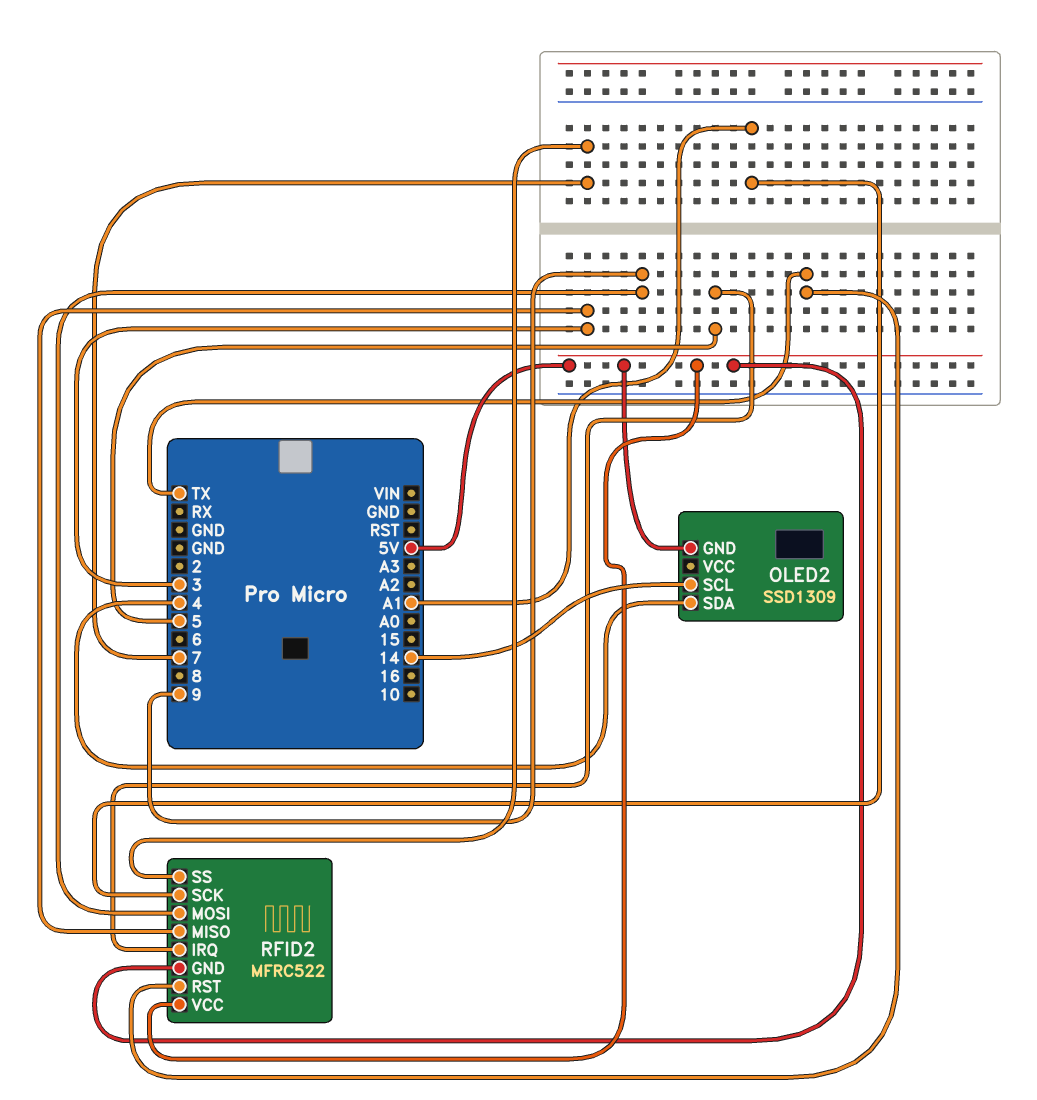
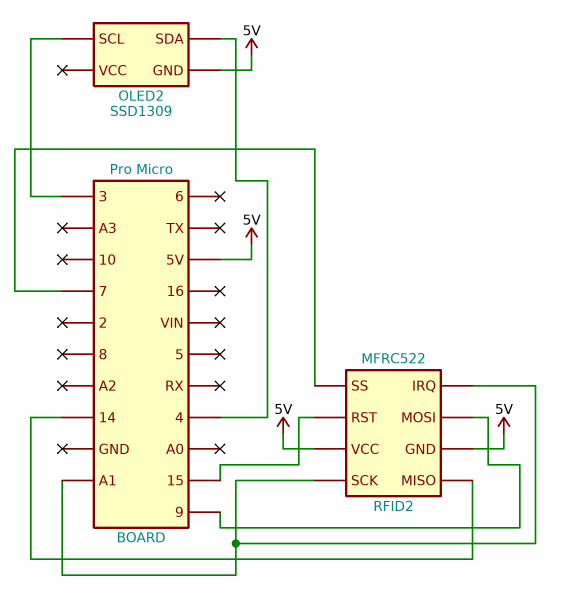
OLED2 pin SCL: 14 -> 3
RFID2 pin IRQ: 5 -> A1
RFID2 pin MISO: 3 -> 14
RFID2 pin RST: TX -> 15

